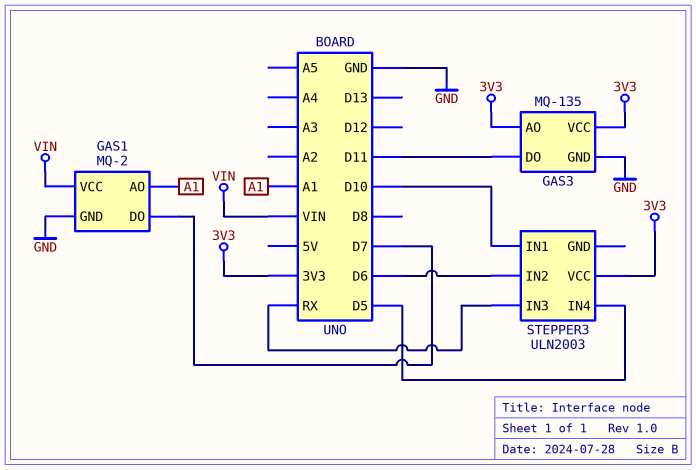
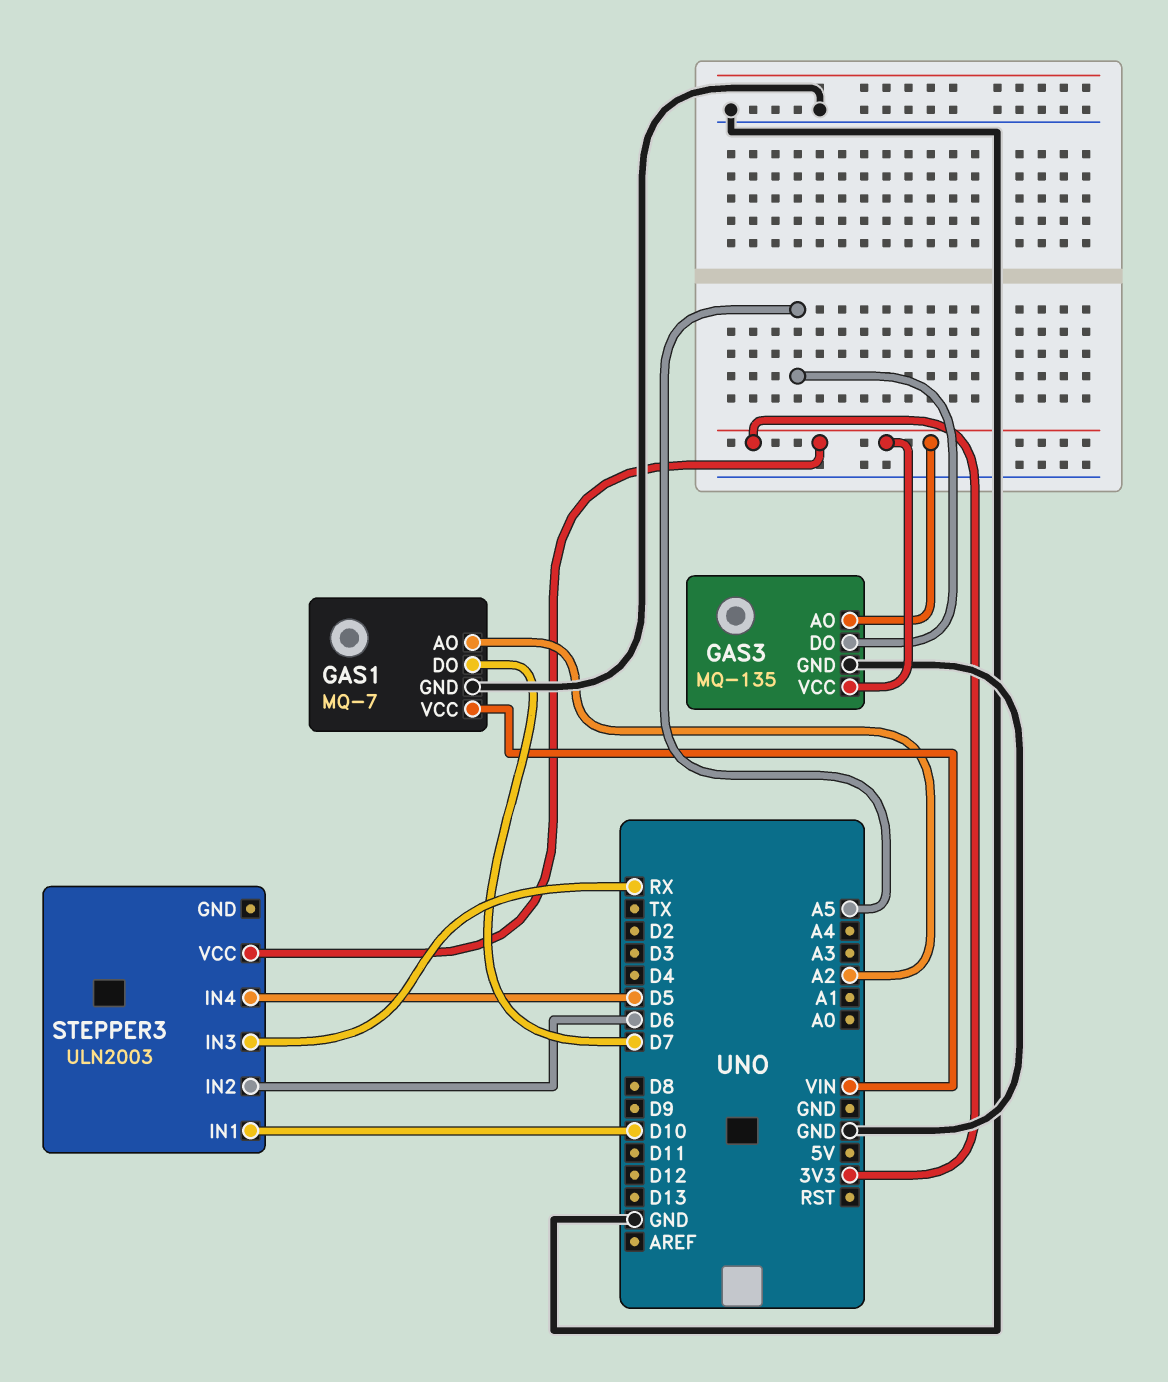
GAS1: MQ-2 -> MQ-7
GAS1 pin AO: A1 -> A2
GAS3 pin DO: D11 -> A5

